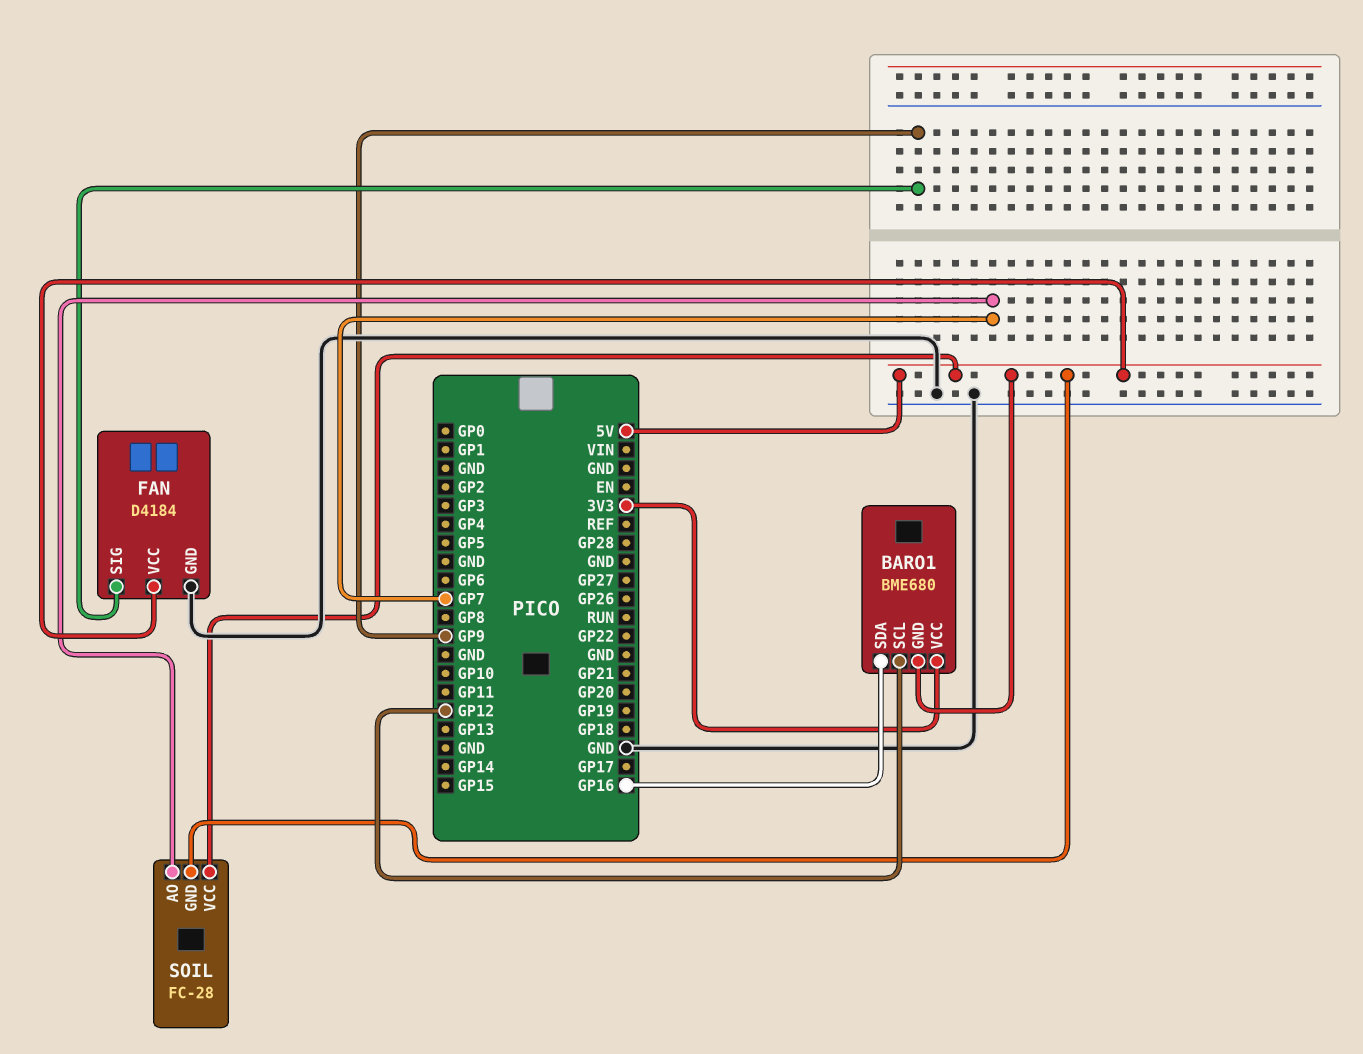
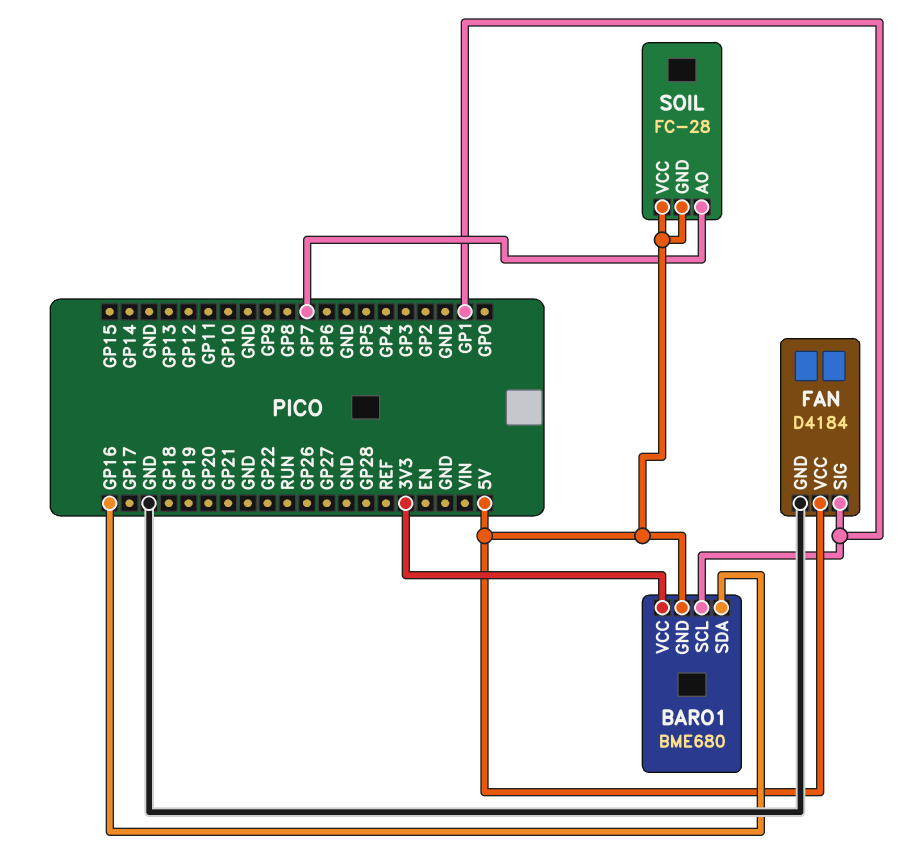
BARO1 pin SCL: GP12 -> GP1
FAN pin SIG: GP9 -> GP1

